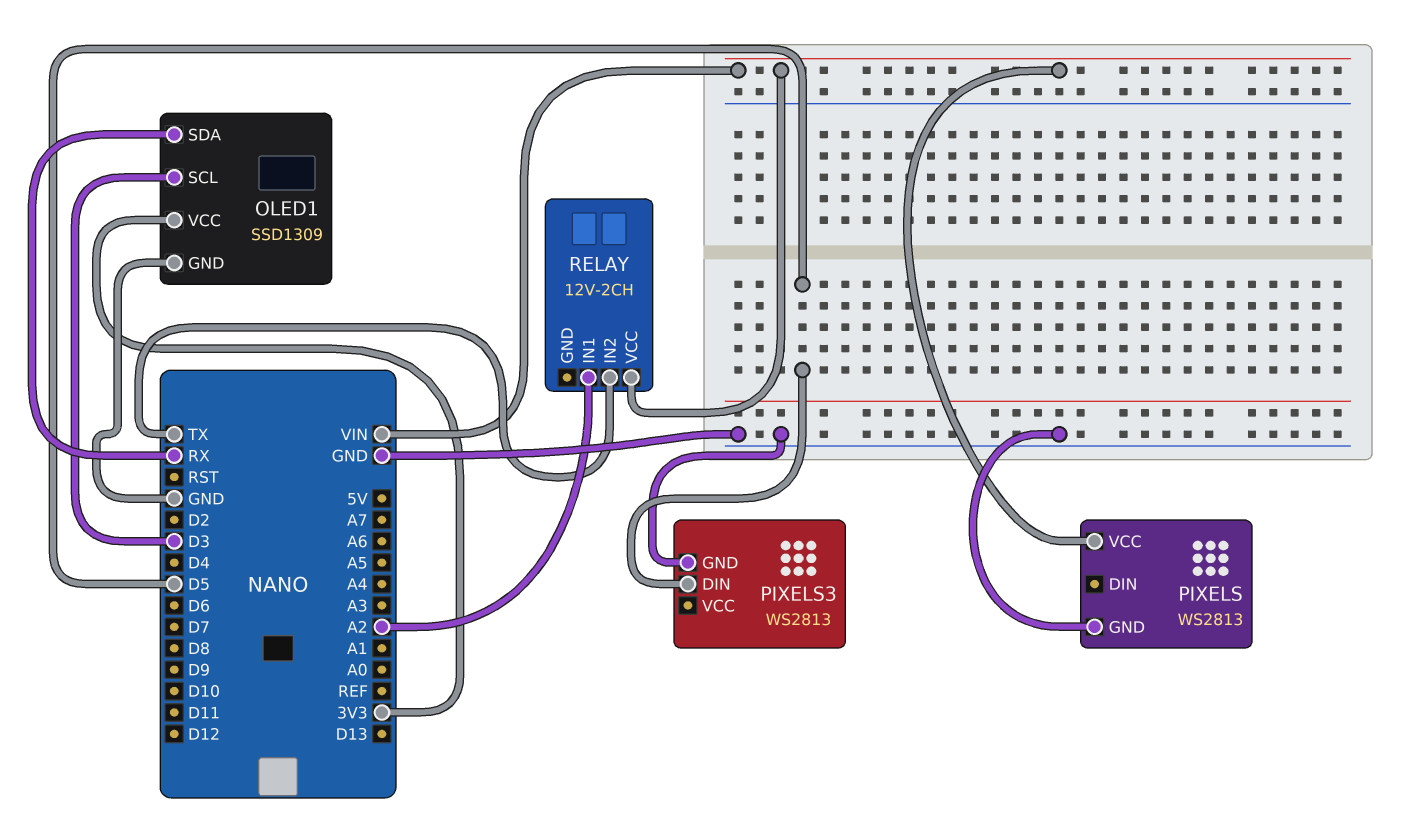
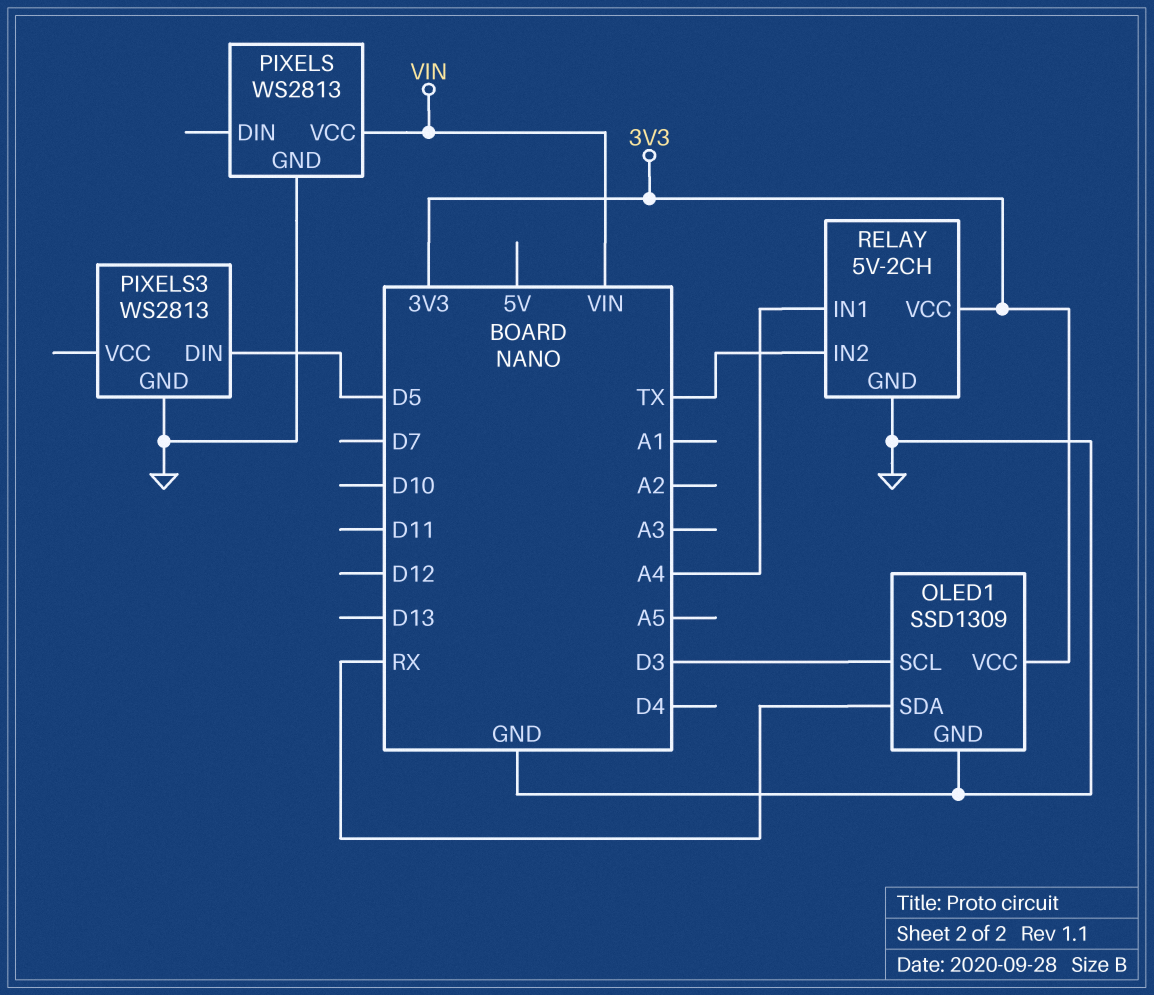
RELAY: 12V-2CH -> 5V-2CH
RELAY pin GND: none -> GND
RELAY pin IN1: A2 -> A4
RELAY pin VCC: VIN -> 3V3

